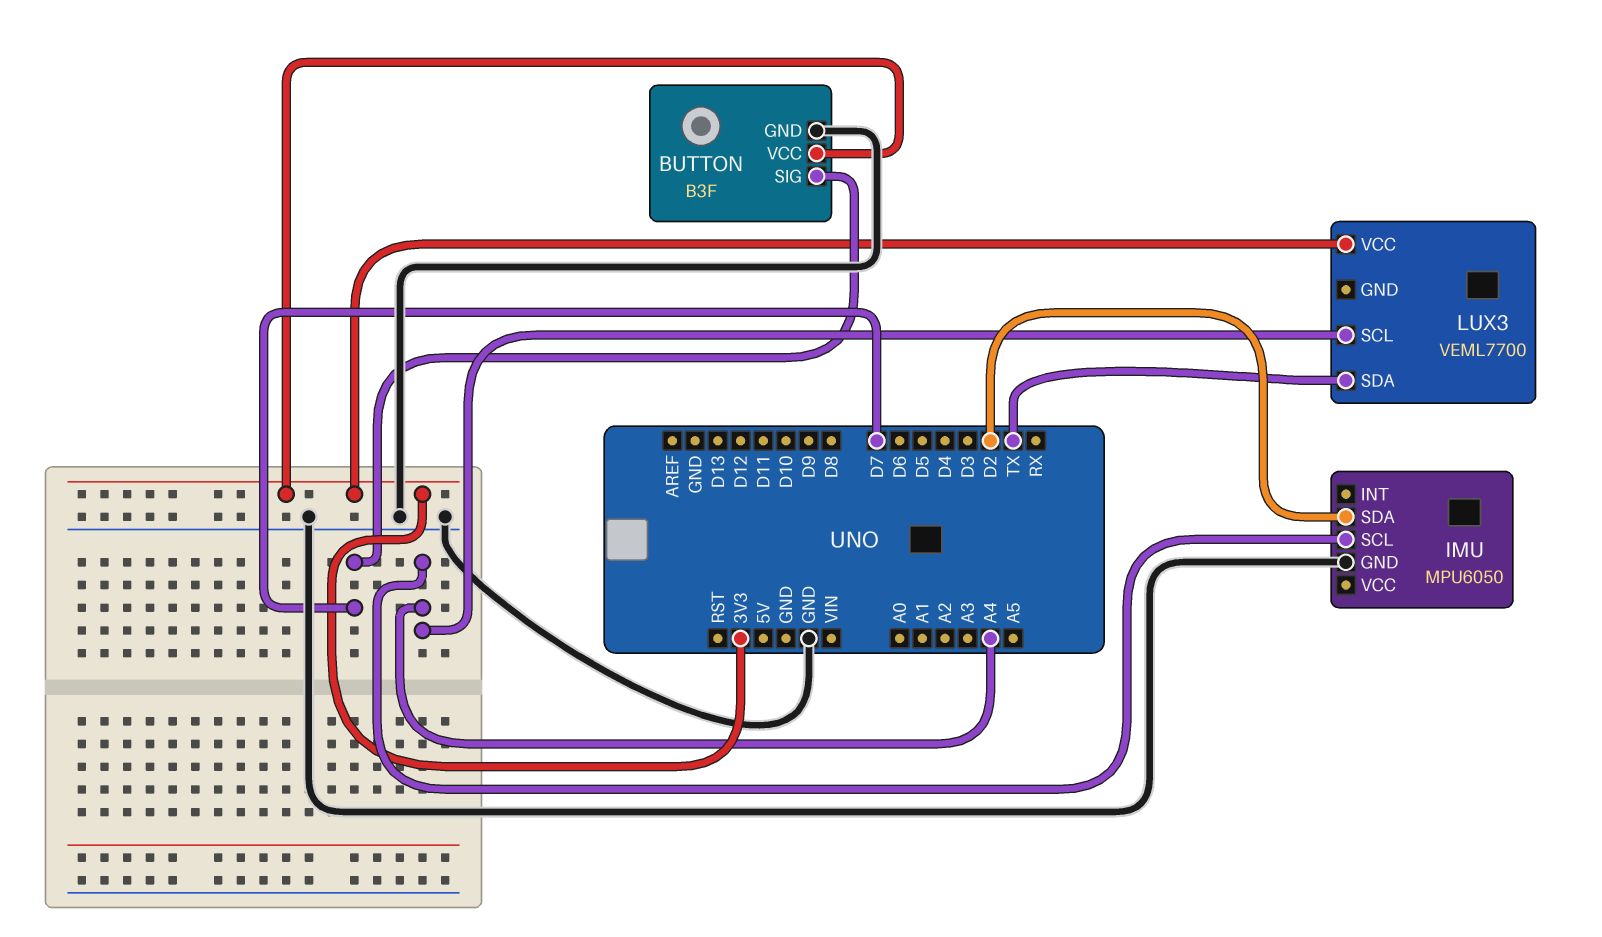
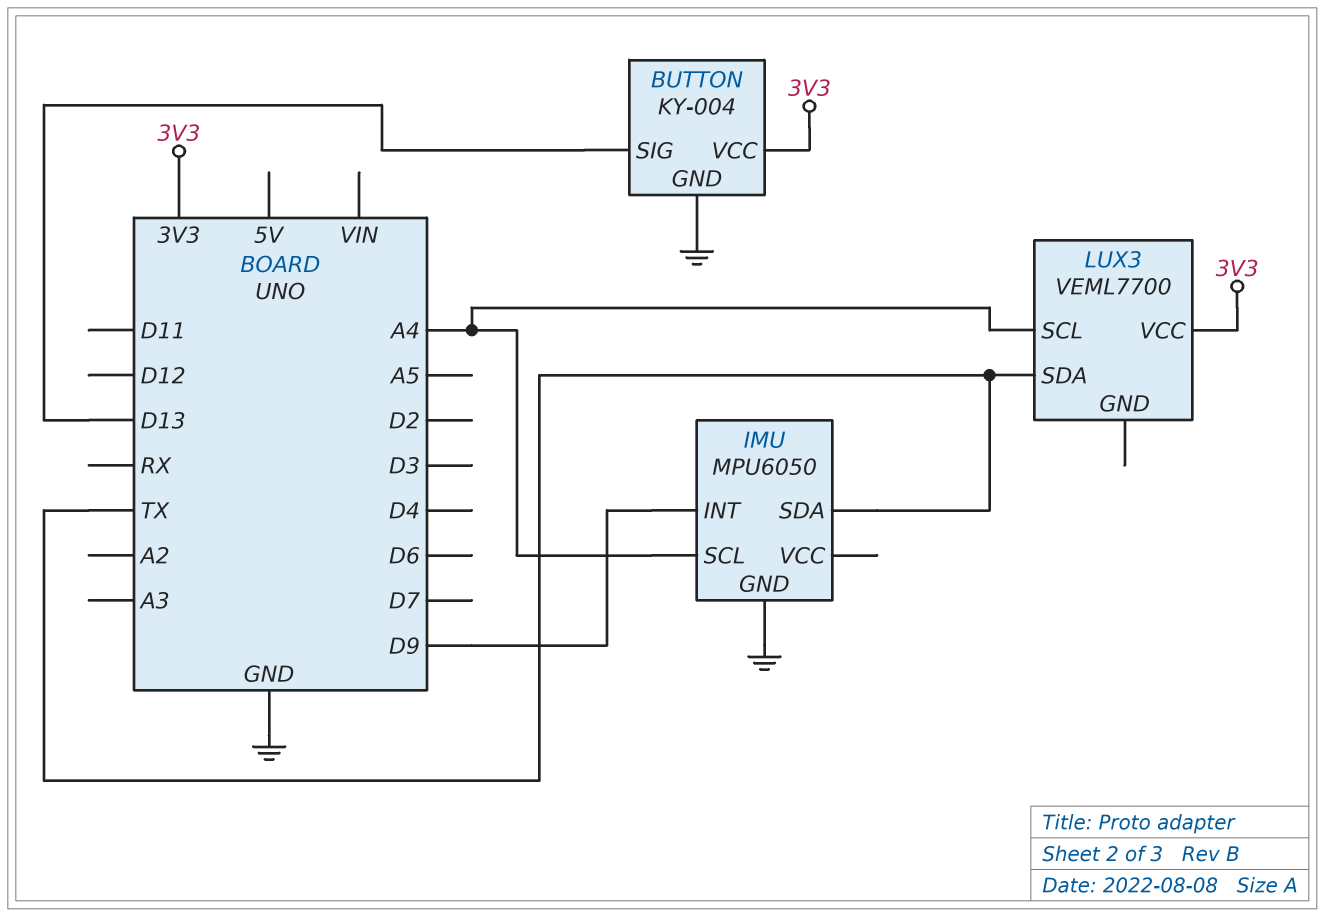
BUTTON: B3F -> KY-004
BUTTON pin SIG: D7 -> D13
IMU pin INT: none -> D9
IMU pin SDA: D2 -> TX

